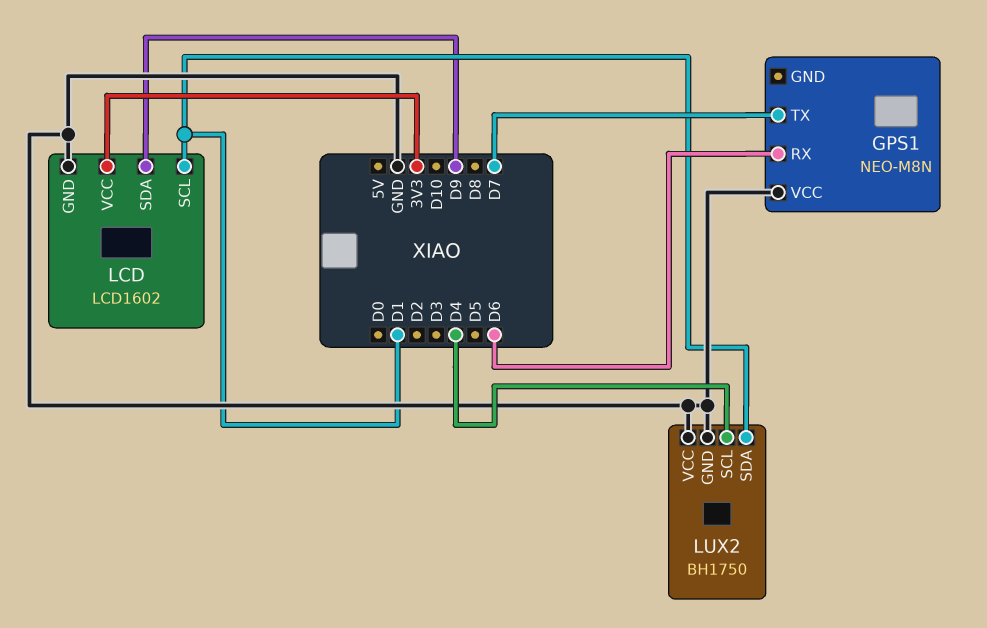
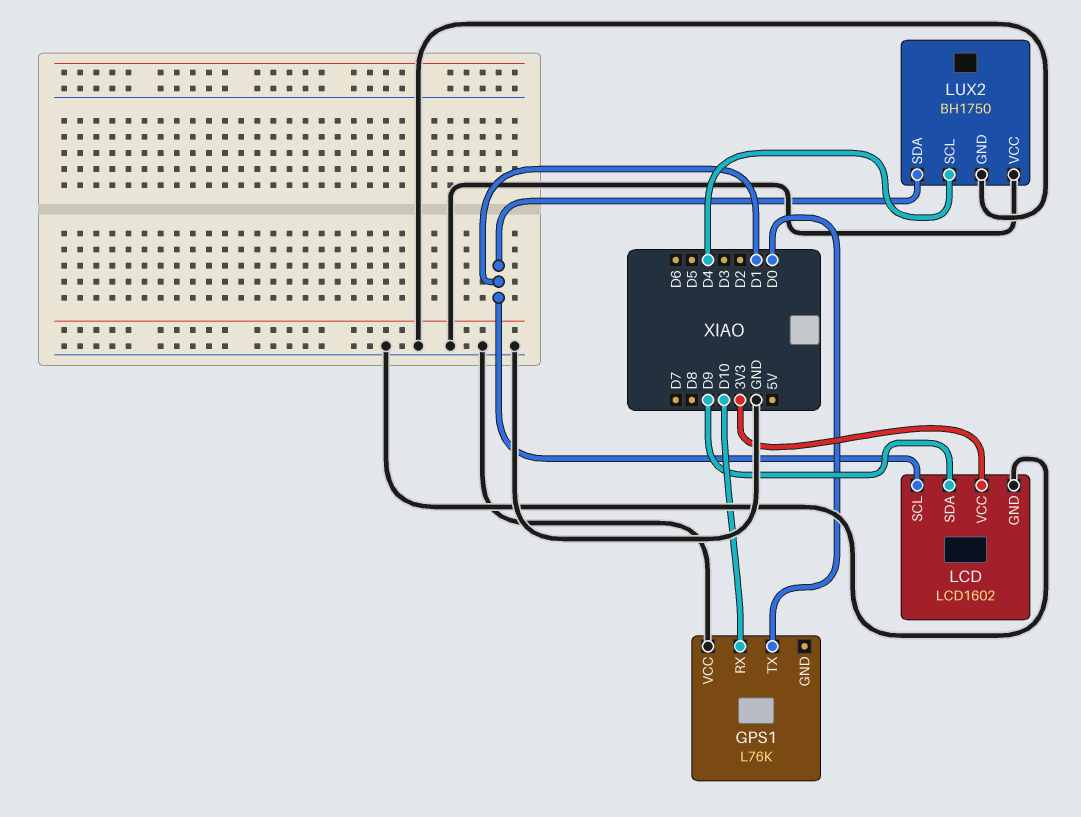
GPS1: NEO-M8N -> L76K
GPS1 pin RX: D6 -> D10
GPS1 pin TX: D7 -> D0

